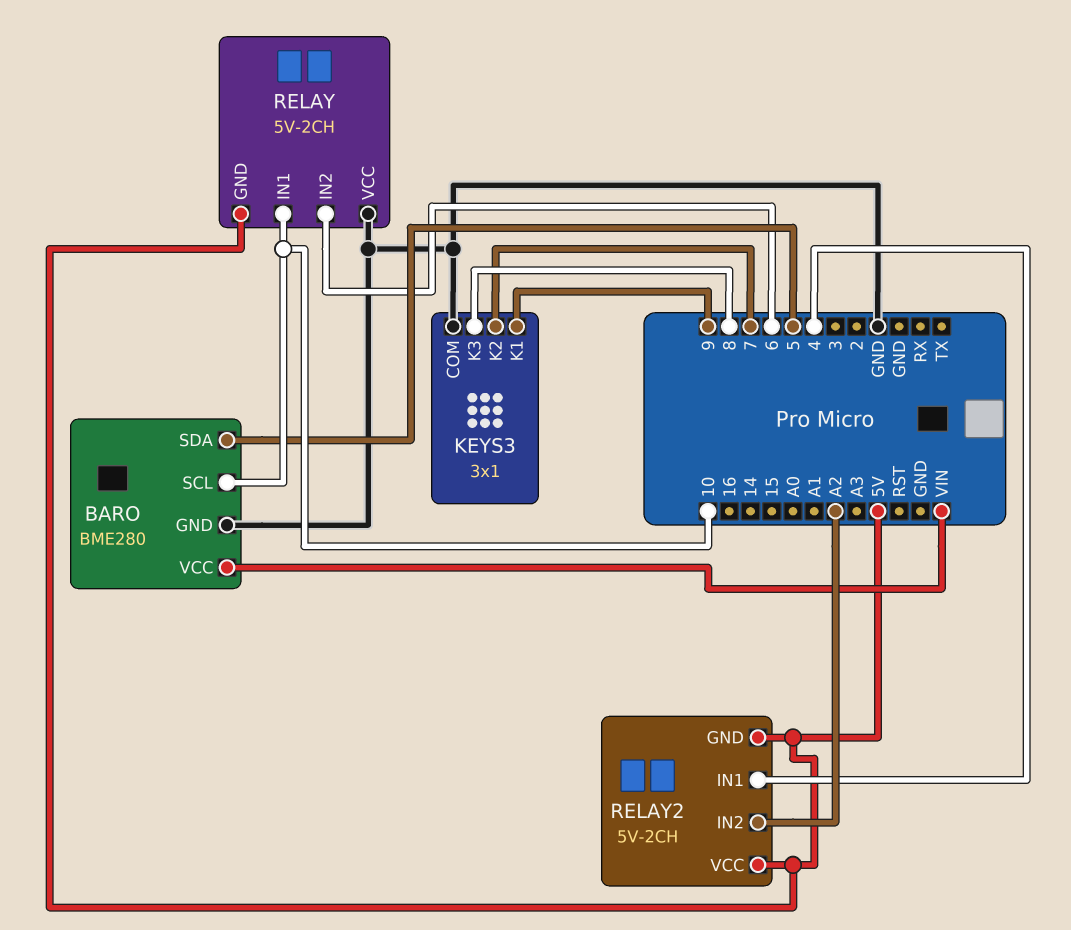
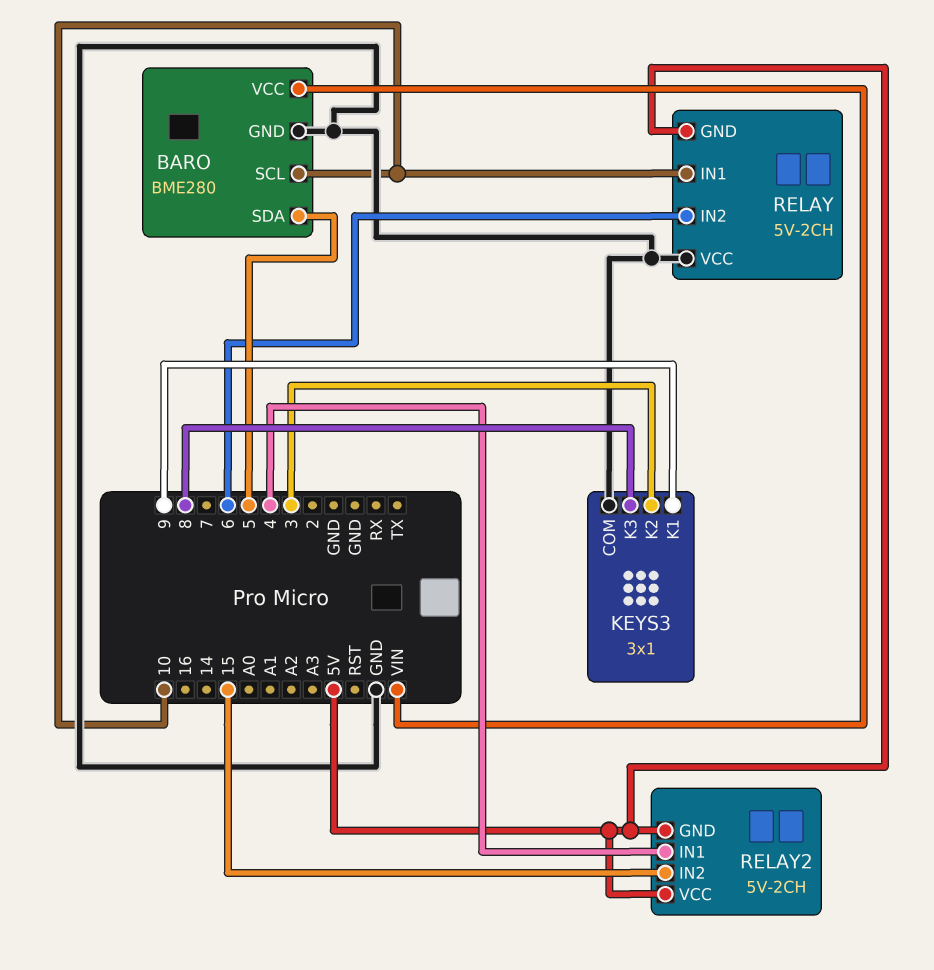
KEYS3 pin K2: 7 -> 3
RELAY2 pin IN2: A2 -> 15

